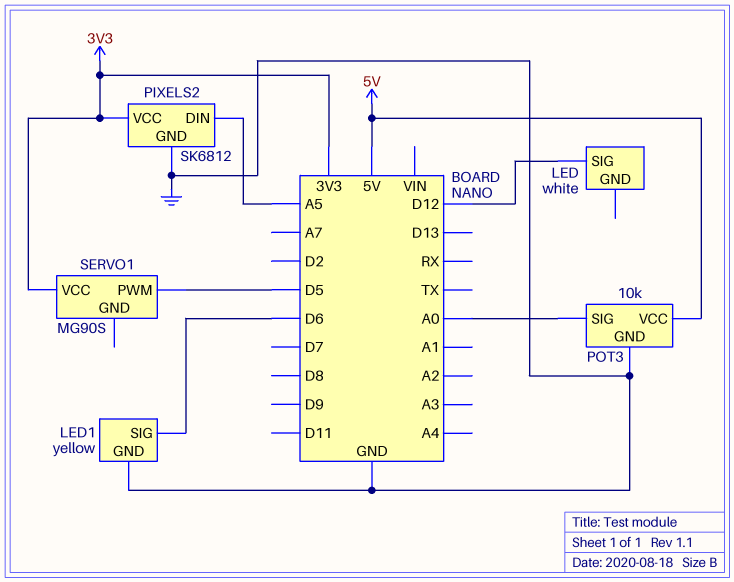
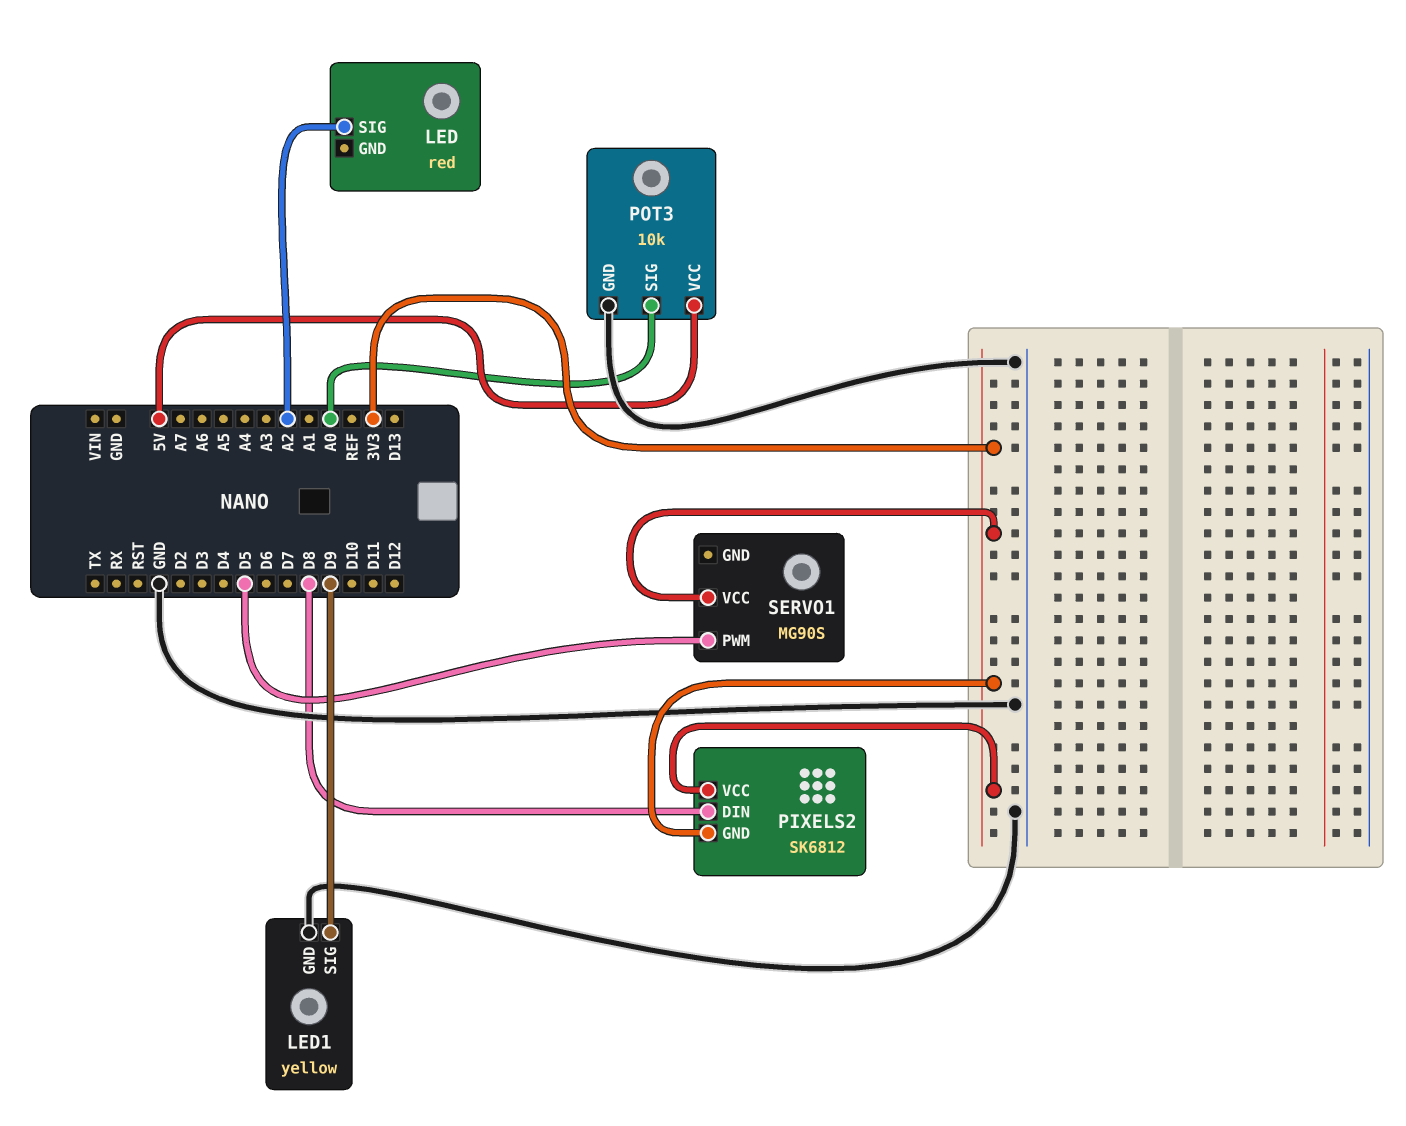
LED: white -> red
LED pin SIG: D12 -> A2
LED1 pin SIG: D6 -> D9
PIXELS2 pin DIN: A5 -> D8
PIXELS2 pin GND: GND -> 3V3

